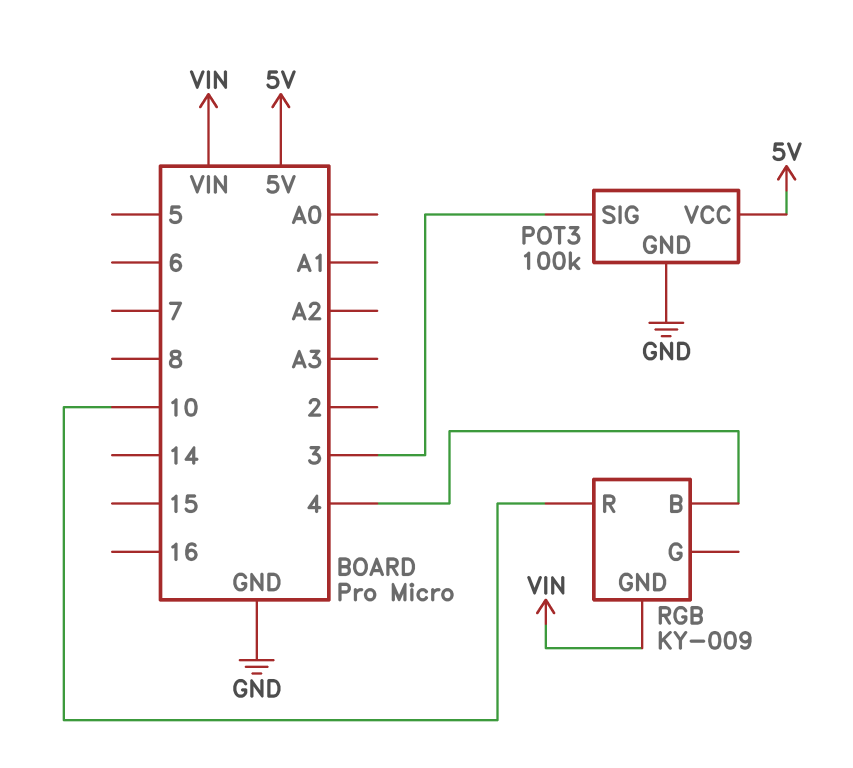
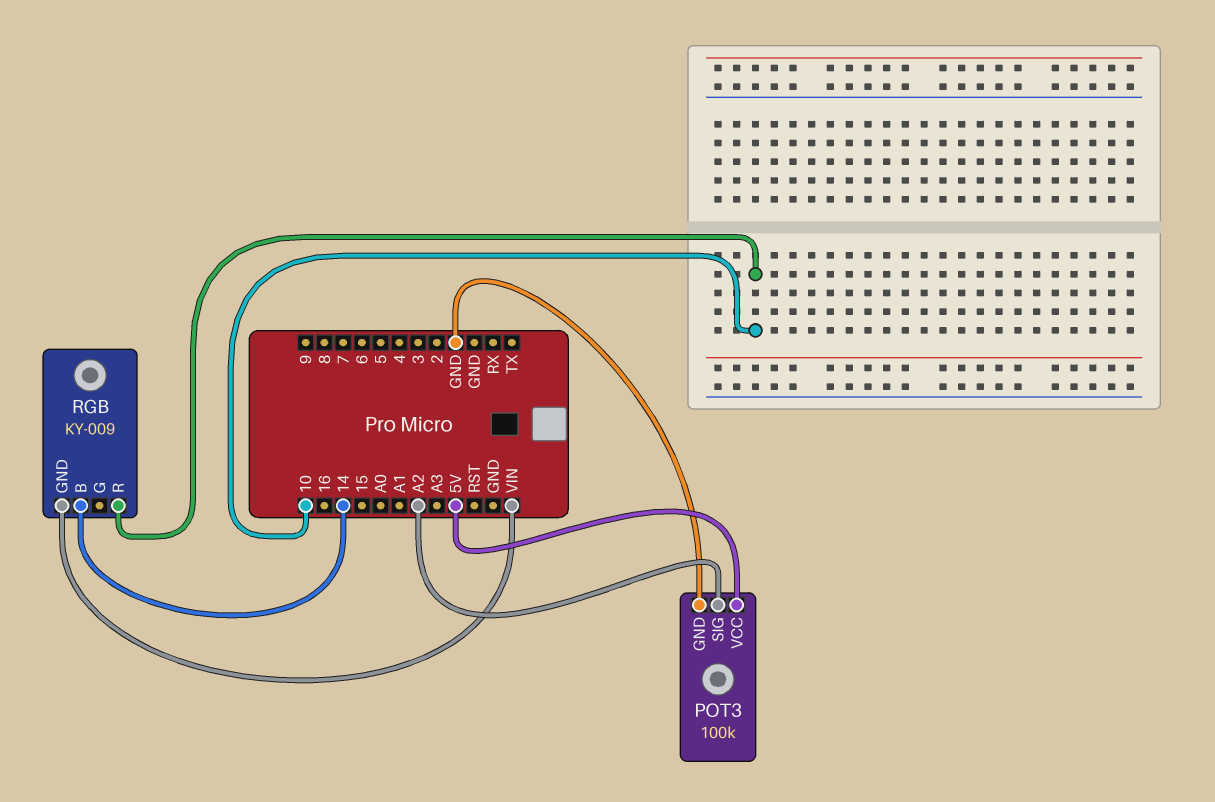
POT3 pin SIG: 3 -> A2
RGB pin B: 4 -> 14

